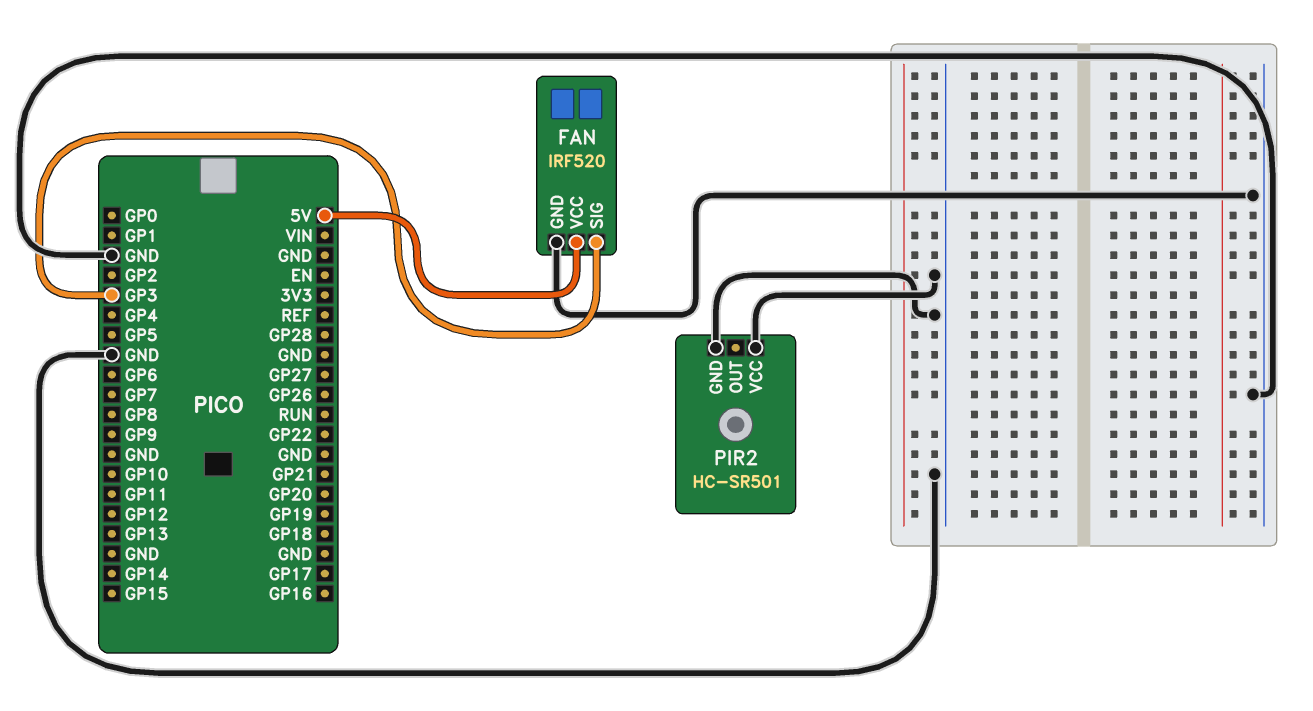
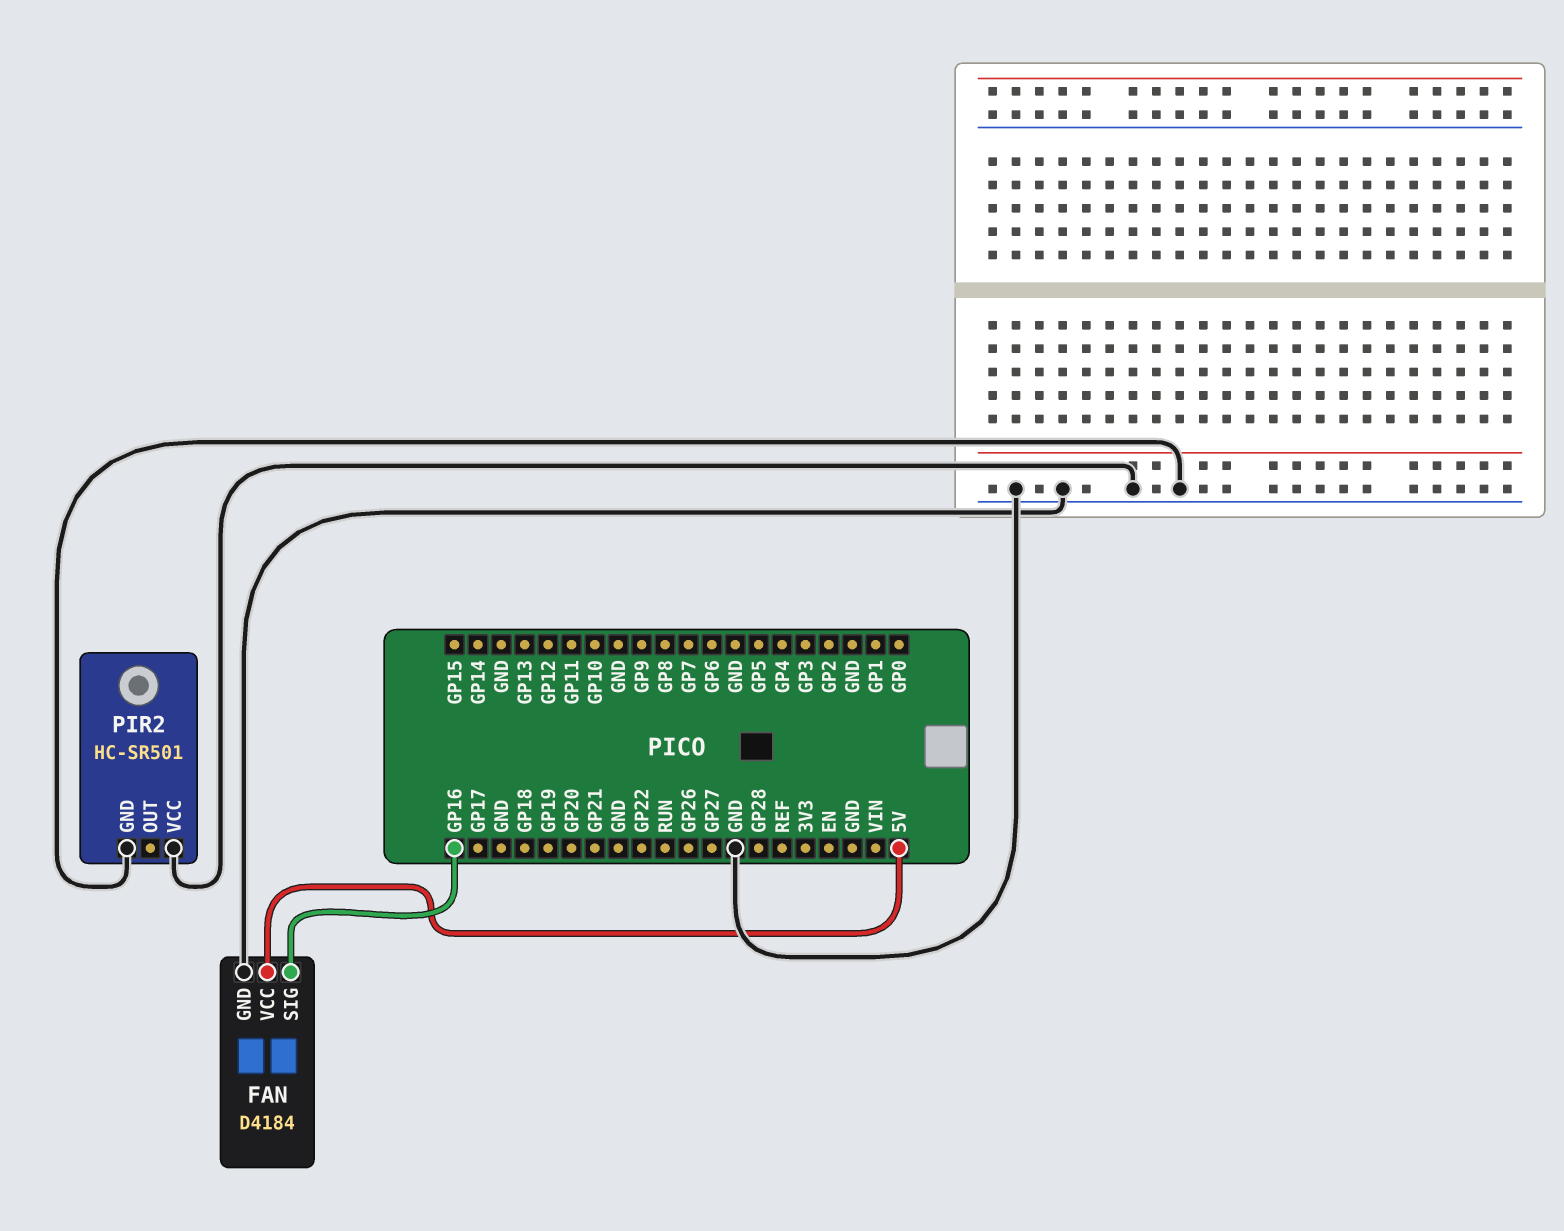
FAN: IRF520 -> D4184
FAN pin SIG: GP3 -> GP16

